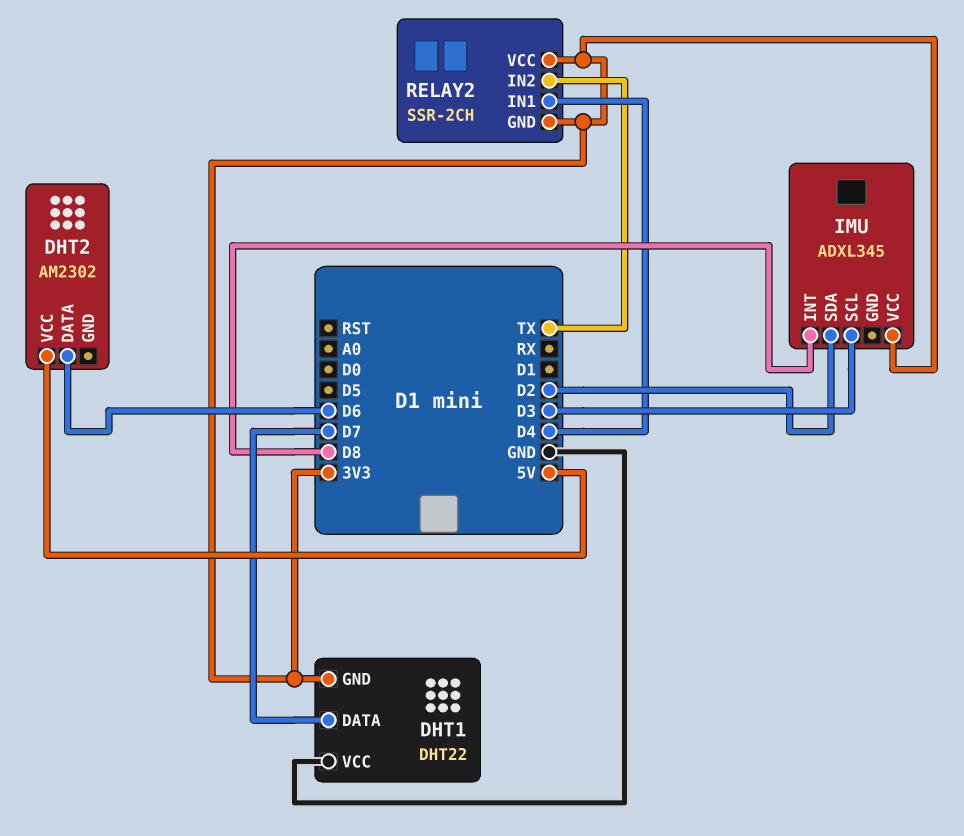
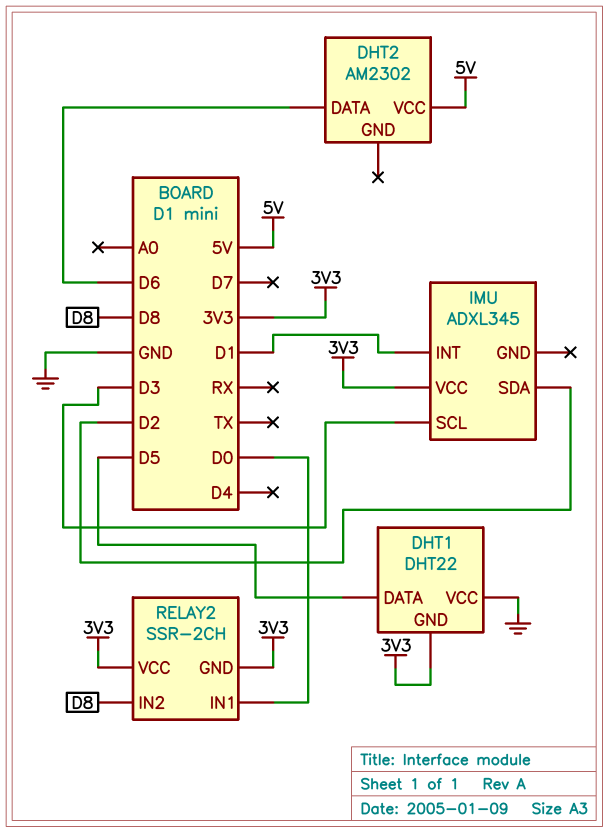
DHT1 pin DATA: D7 -> D5
IMU pin INT: D8 -> D1
RELAY2 pin IN1: D4 -> D0
RELAY2 pin IN2: TX -> D8

